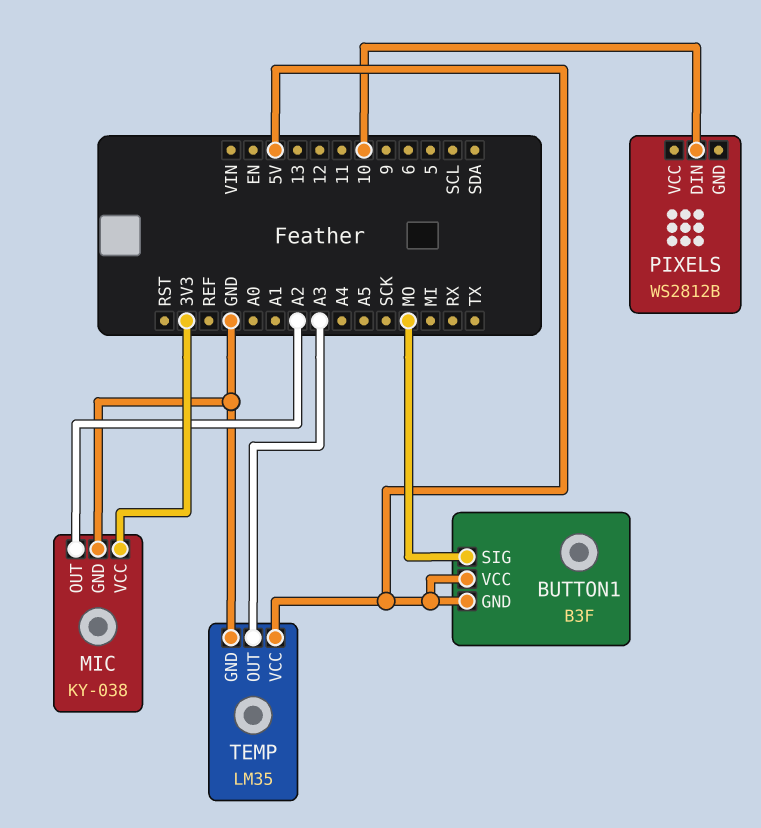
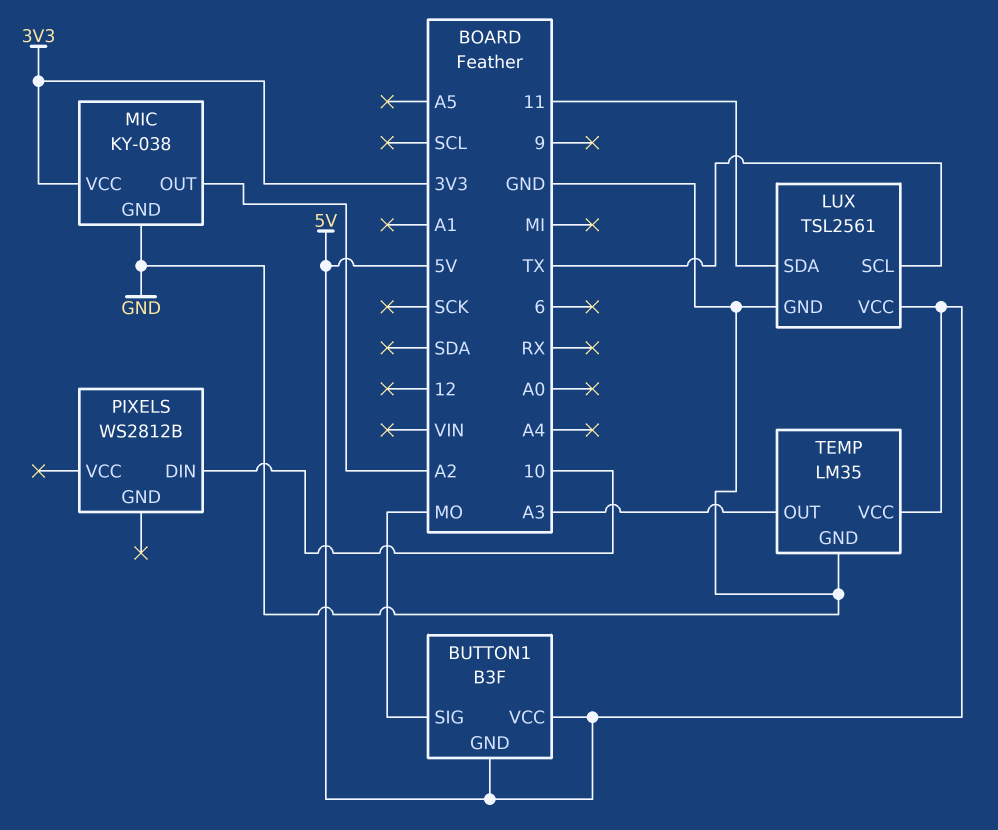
LUX: none -> TSL2561
LUX pin GND: none -> GND
LUX pin SCL: none -> TX
LUX pin SDA: none -> 11
LUX pin VCC: none -> 5V

